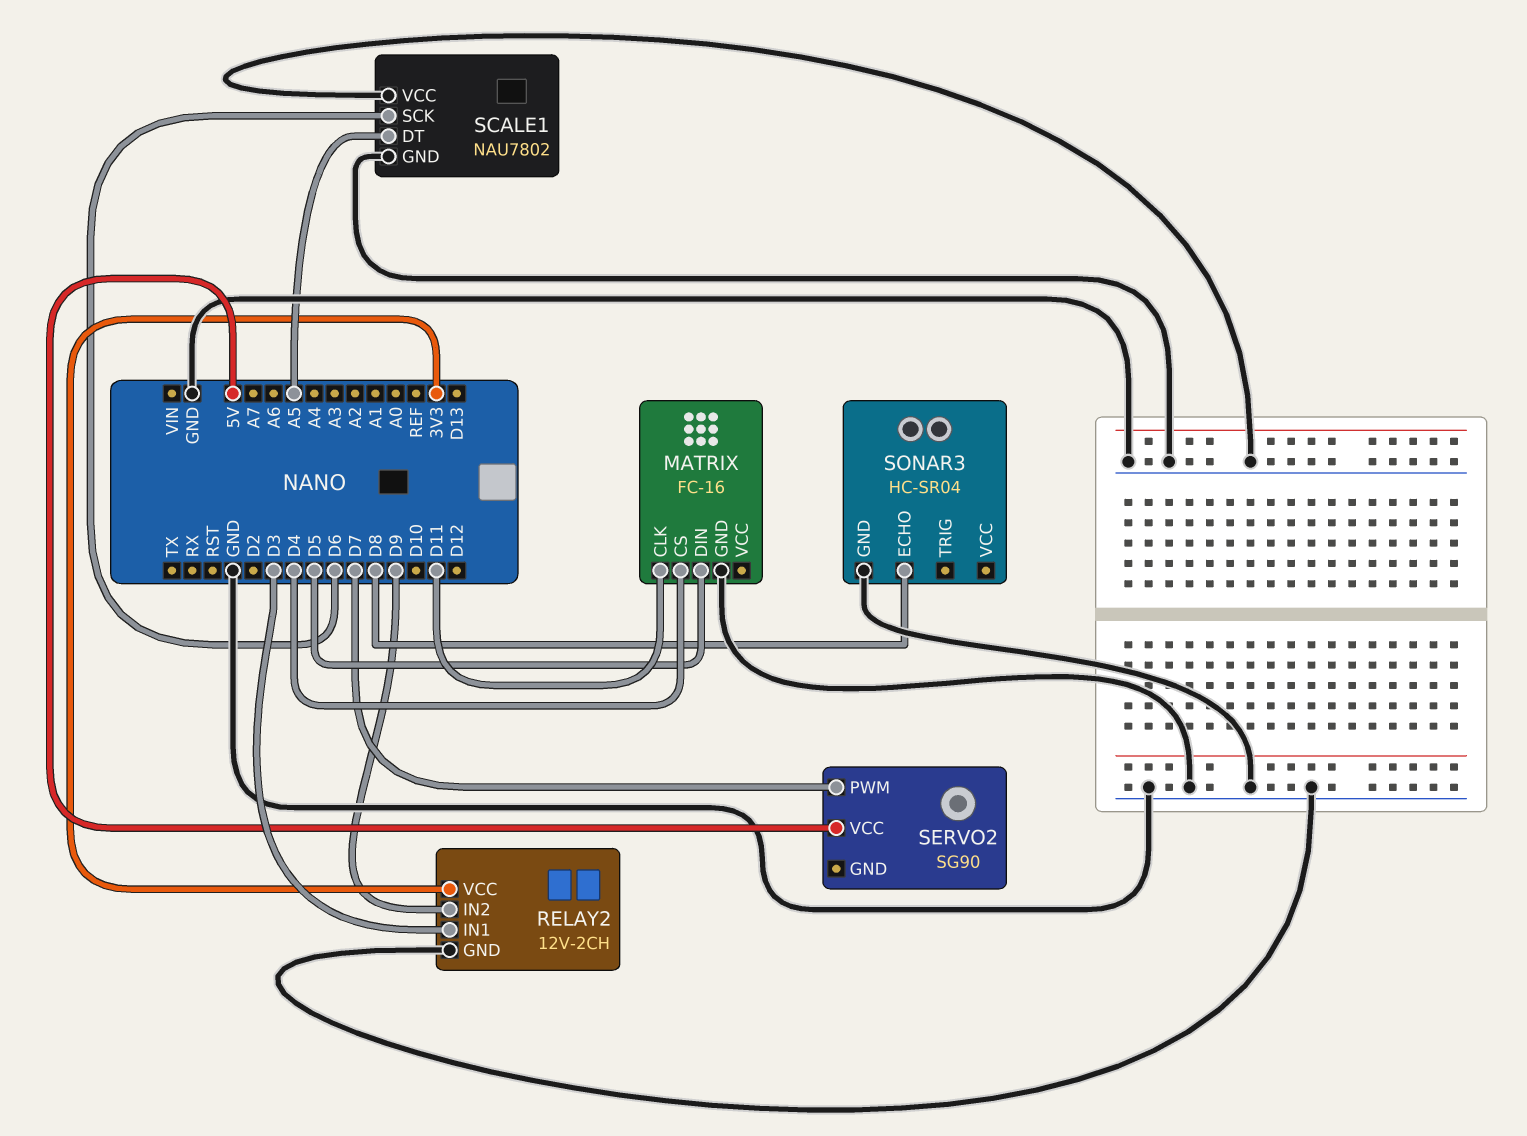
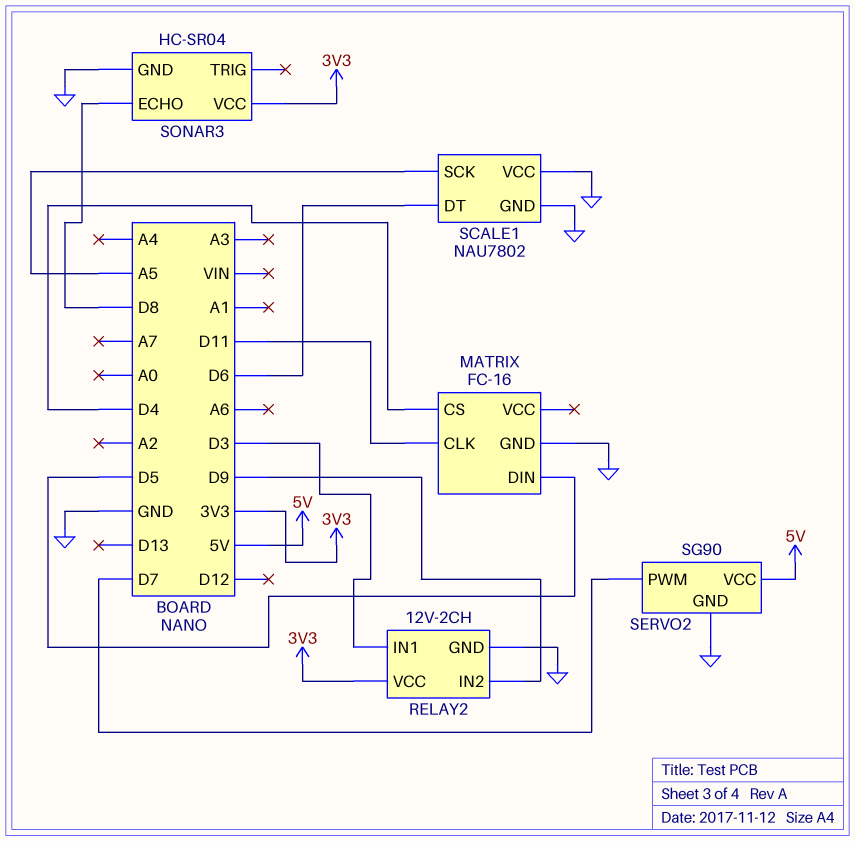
SCALE1 pin DT: A5 -> D6
SCALE1 pin SCK: D6 -> A5
SERVO2 pin GND: none -> GND
SONAR3 pin VCC: none -> 3V3

